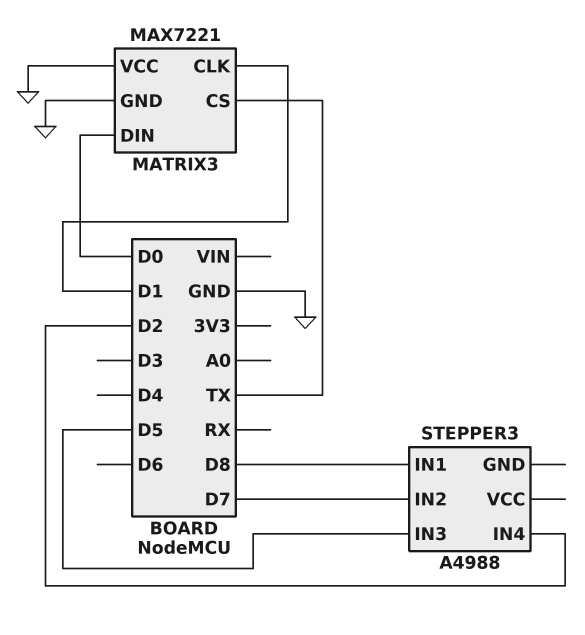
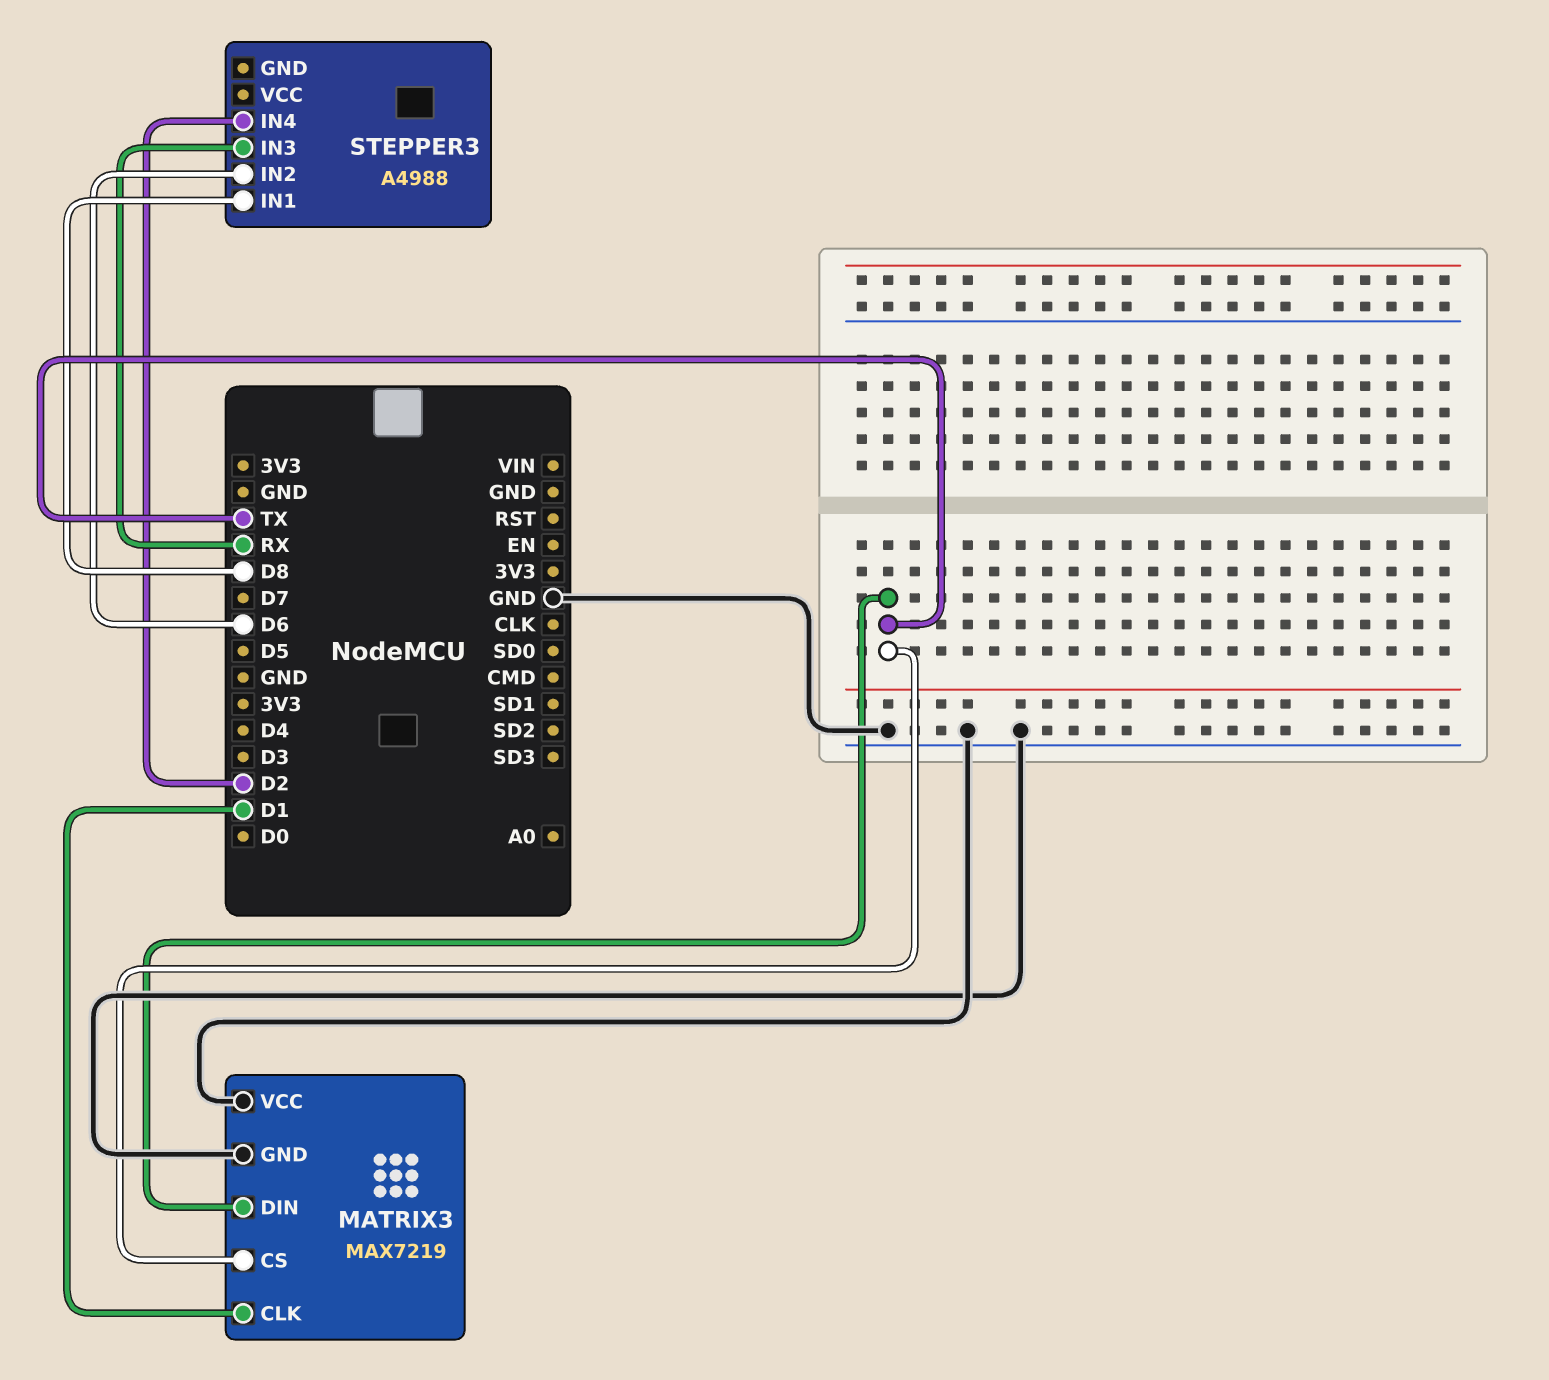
MATRIX3: MAX7221 -> MAX7219
MATRIX3 pin DIN: D0 -> TX
STEPPER3 pin IN2: D7 -> D6
STEPPER3 pin IN3: D5 -> RX

